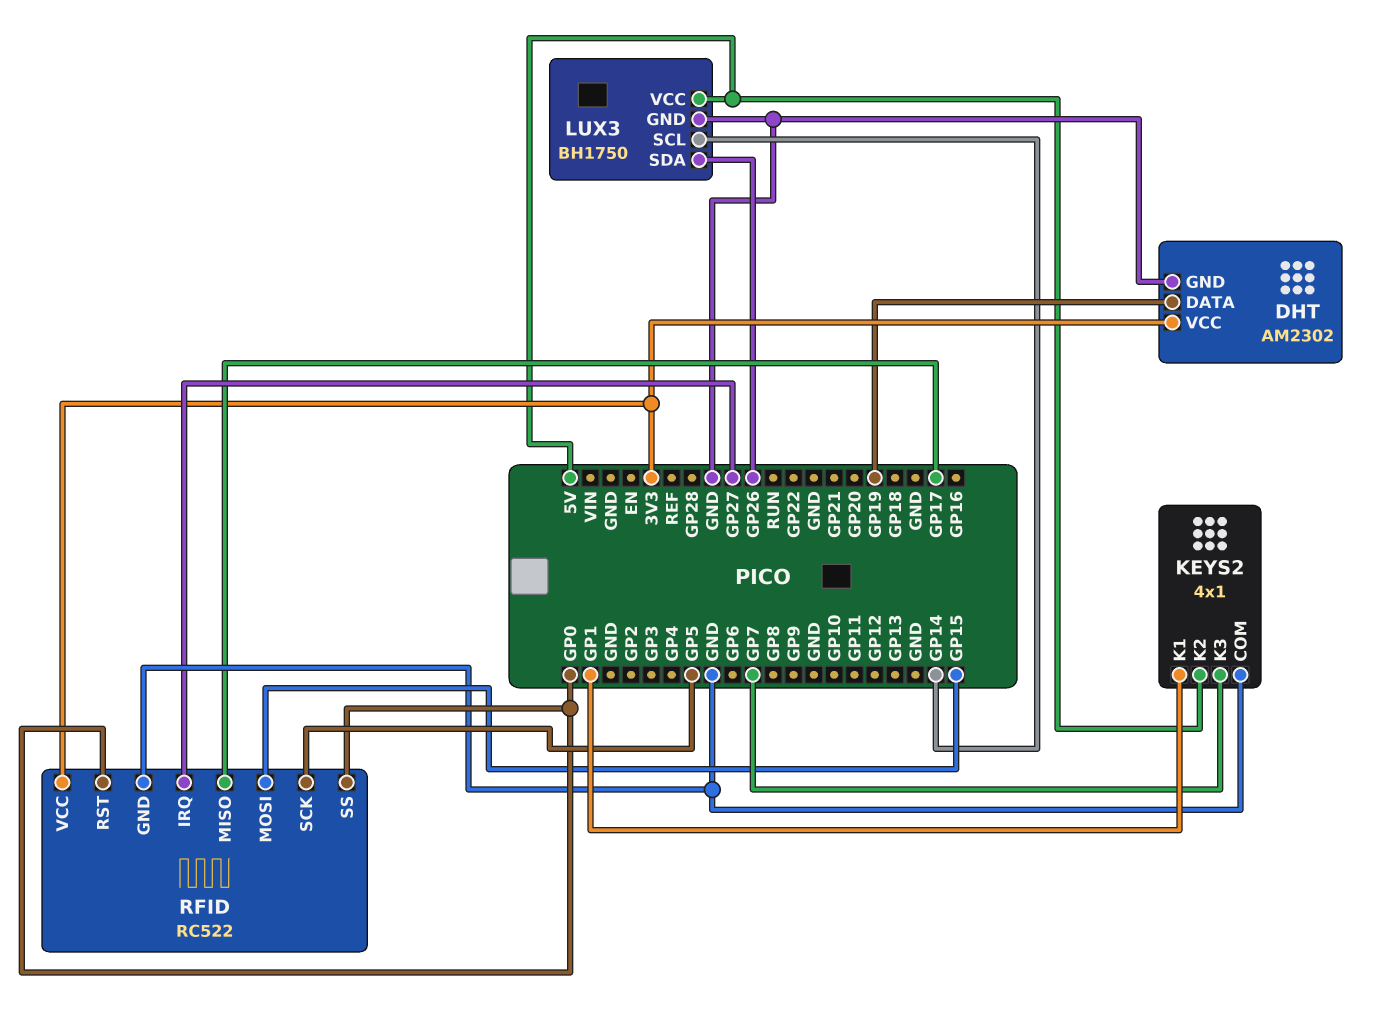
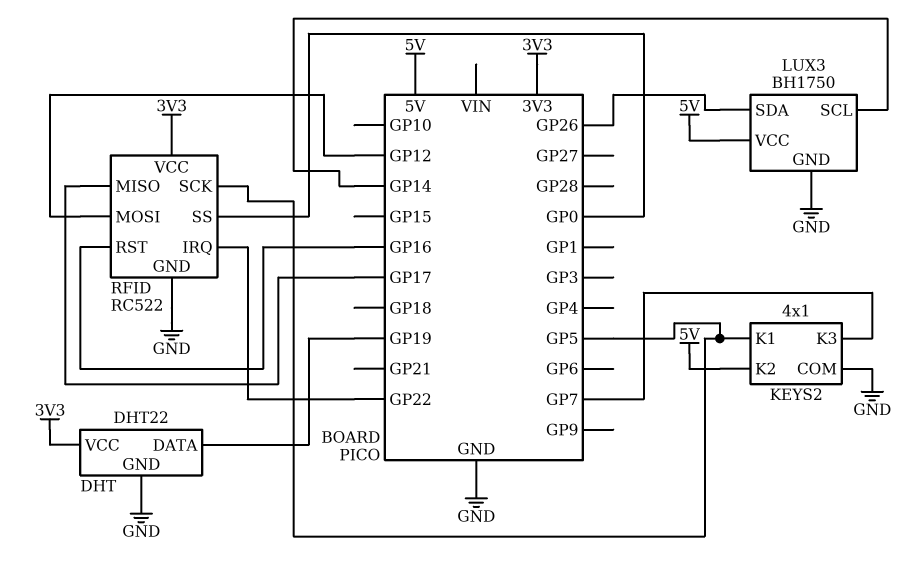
DHT: AM2302 -> DHT22
KEYS2 pin K1: GP1 -> GP5
RFID pin IRQ: GP27 -> GP22
RFID pin MOSI: GP15 -> GP12
RFID pin RST: GP0 -> GP16

